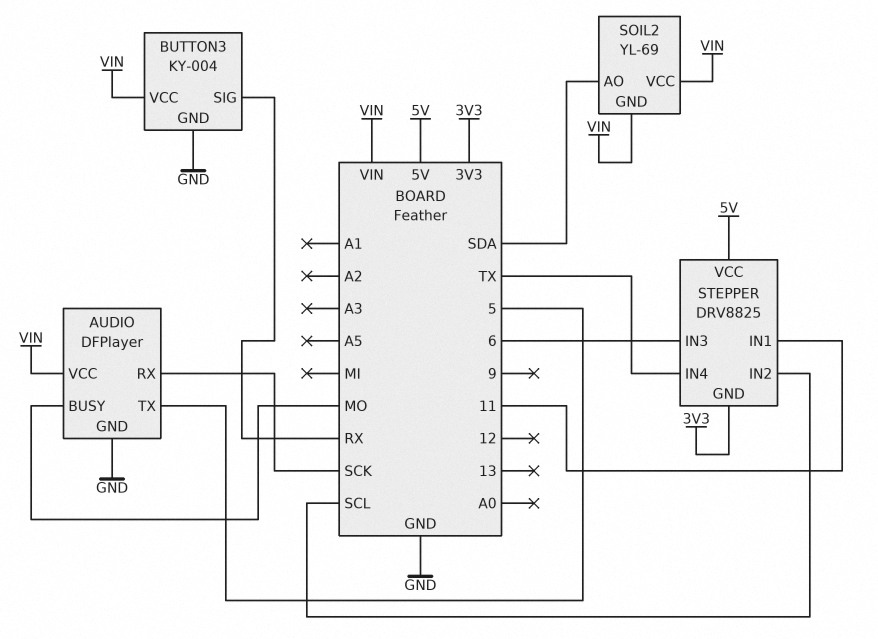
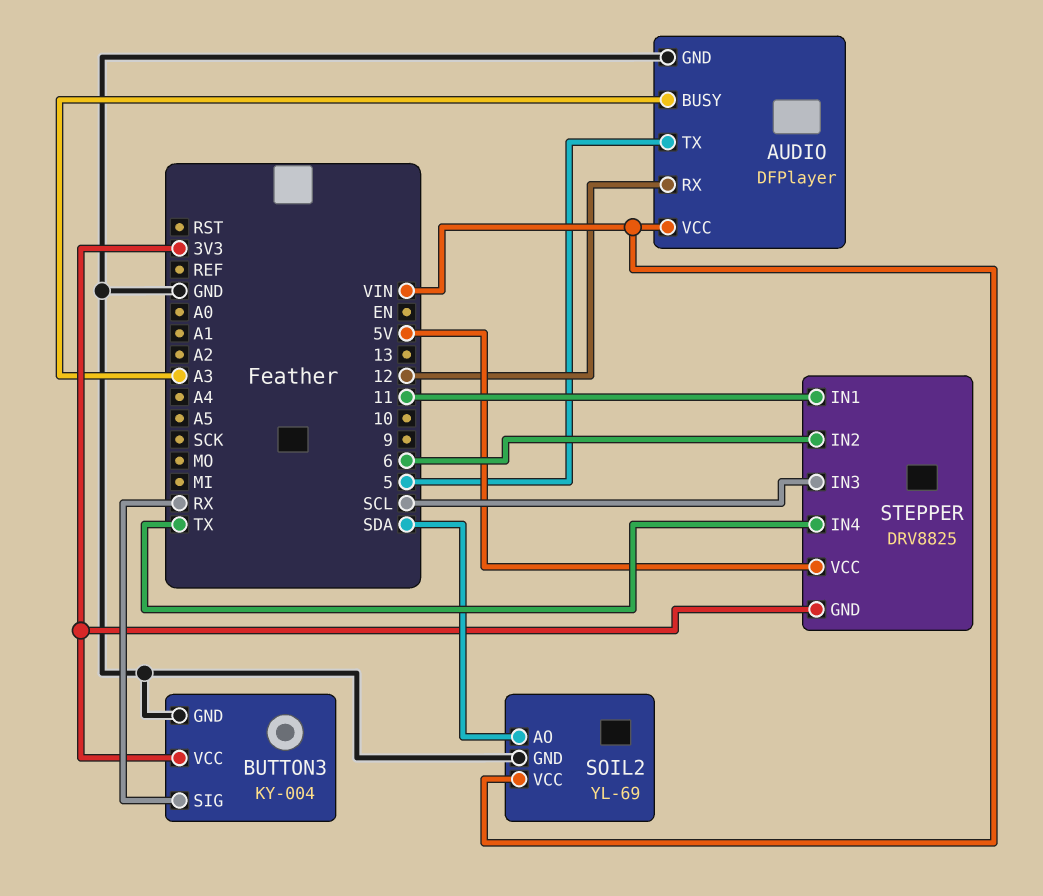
AUDIO pin BUSY: MO -> A3
AUDIO pin RX: SCK -> 12
BUTTON3 pin VCC: VIN -> 3V3
SOIL2 pin GND: VIN -> GND
STEPPER pin IN2: SCL -> 6
STEPPER pin IN3: 6 -> SCL

